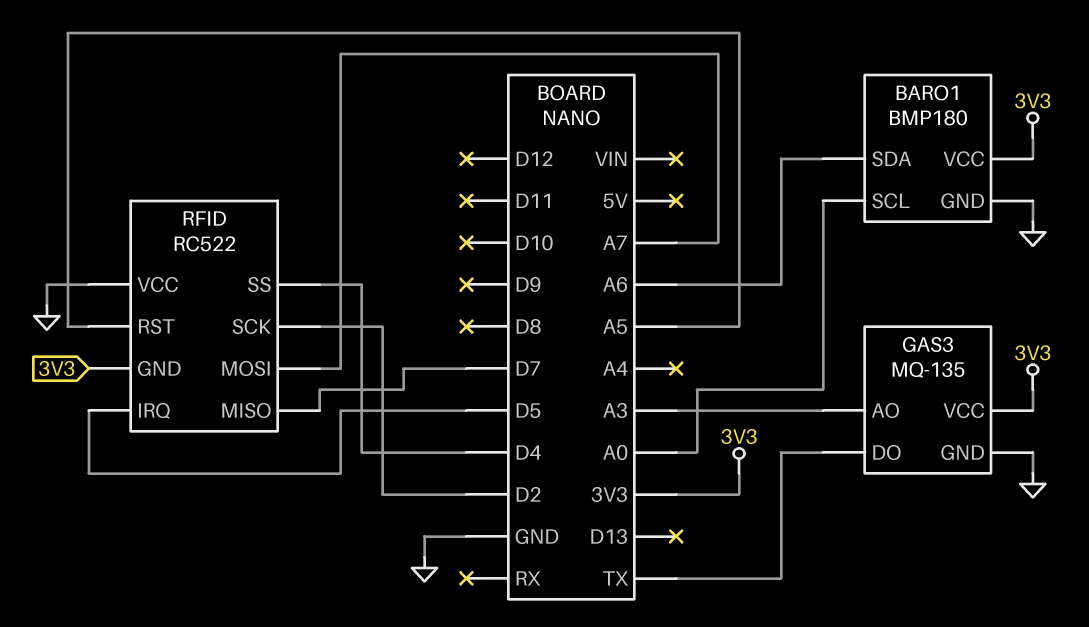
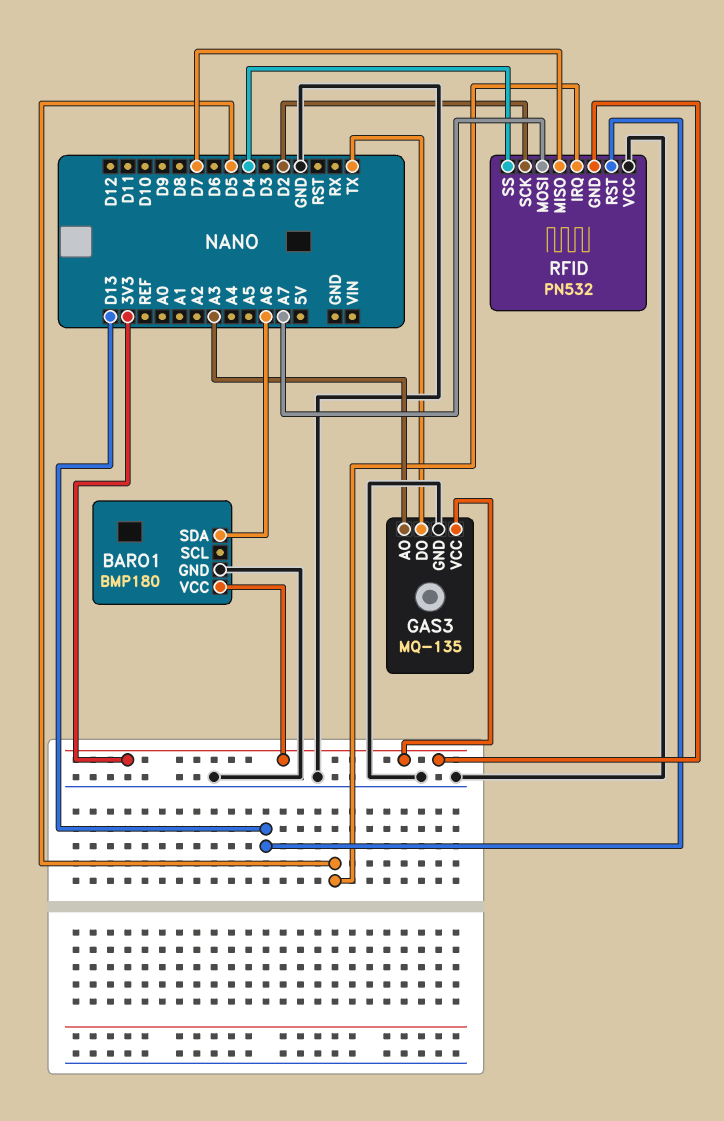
BARO1 pin SCL: A0 -> none
RFID: RC522 -> PN532
RFID pin RST: A5 -> D13

